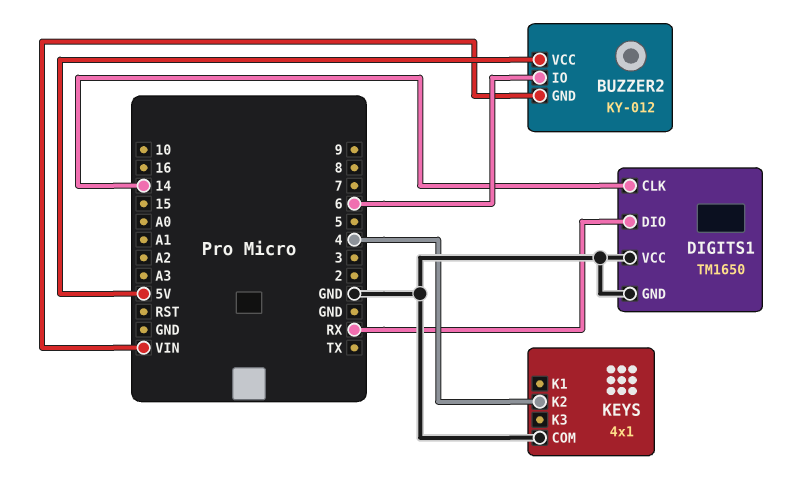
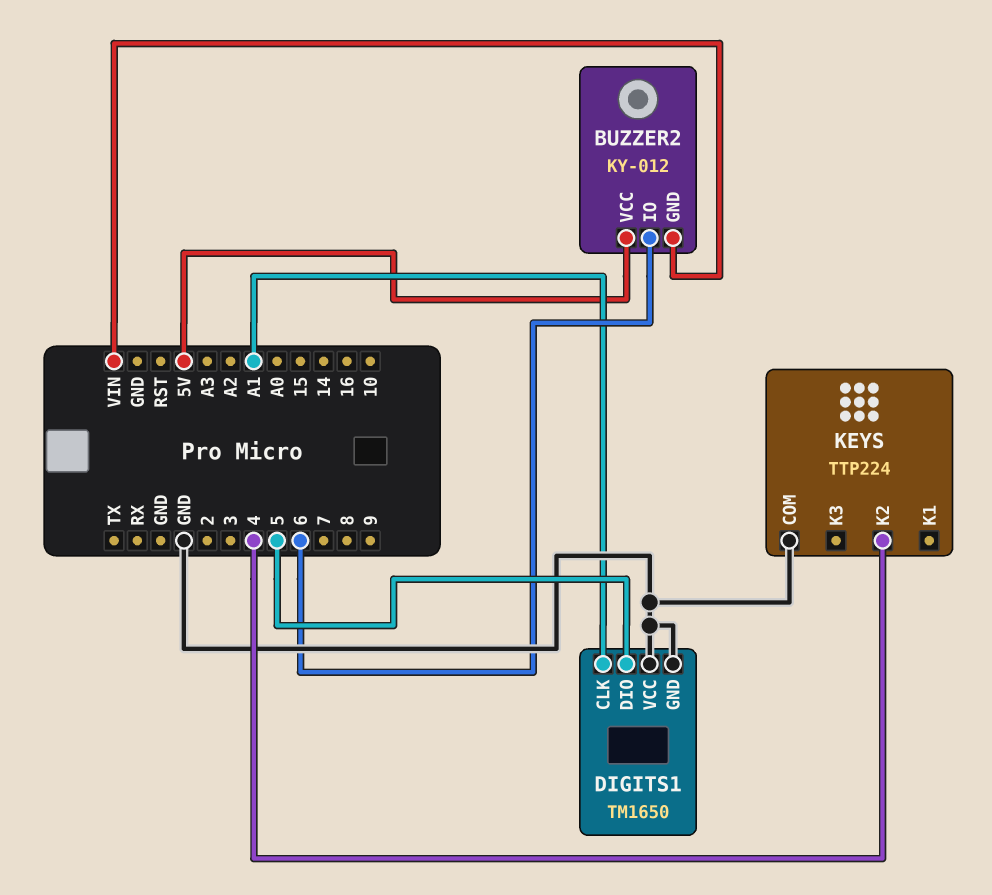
DIGITS1 pin CLK: 14 -> A1
DIGITS1 pin DIO: RX -> 5
KEYS: 4x1 -> TTP224

